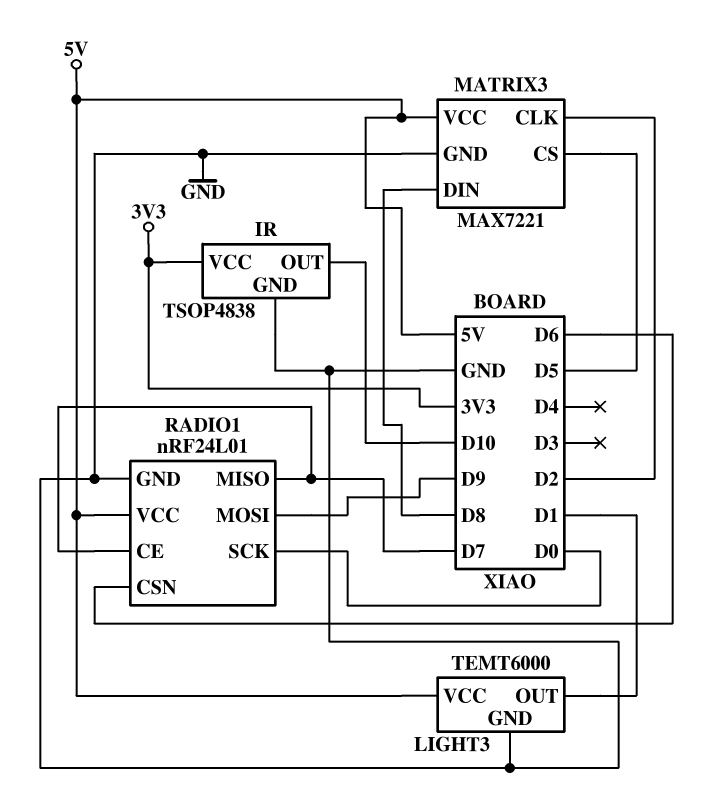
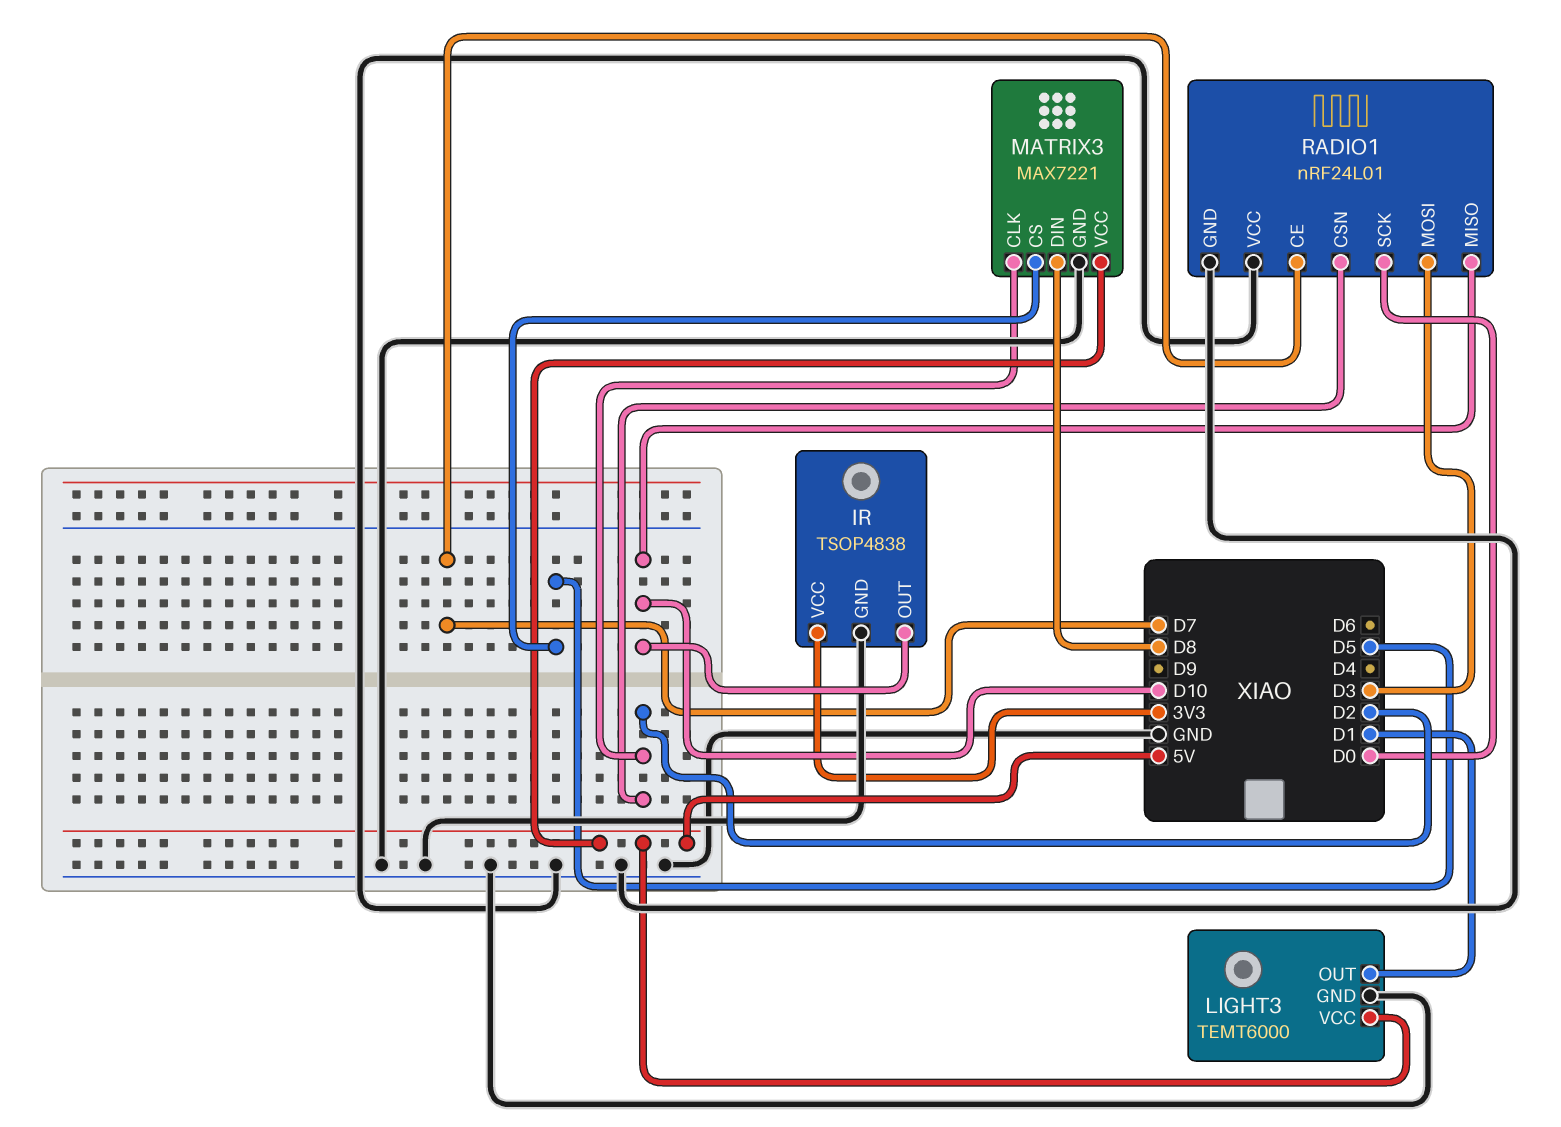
RADIO1 pin CSN: D6 -> D2
RADIO1 pin MISO: D7 -> D10
RADIO1 pin MOSI: D9 -> D3
RADIO1 pin VCC: 5V -> GND

